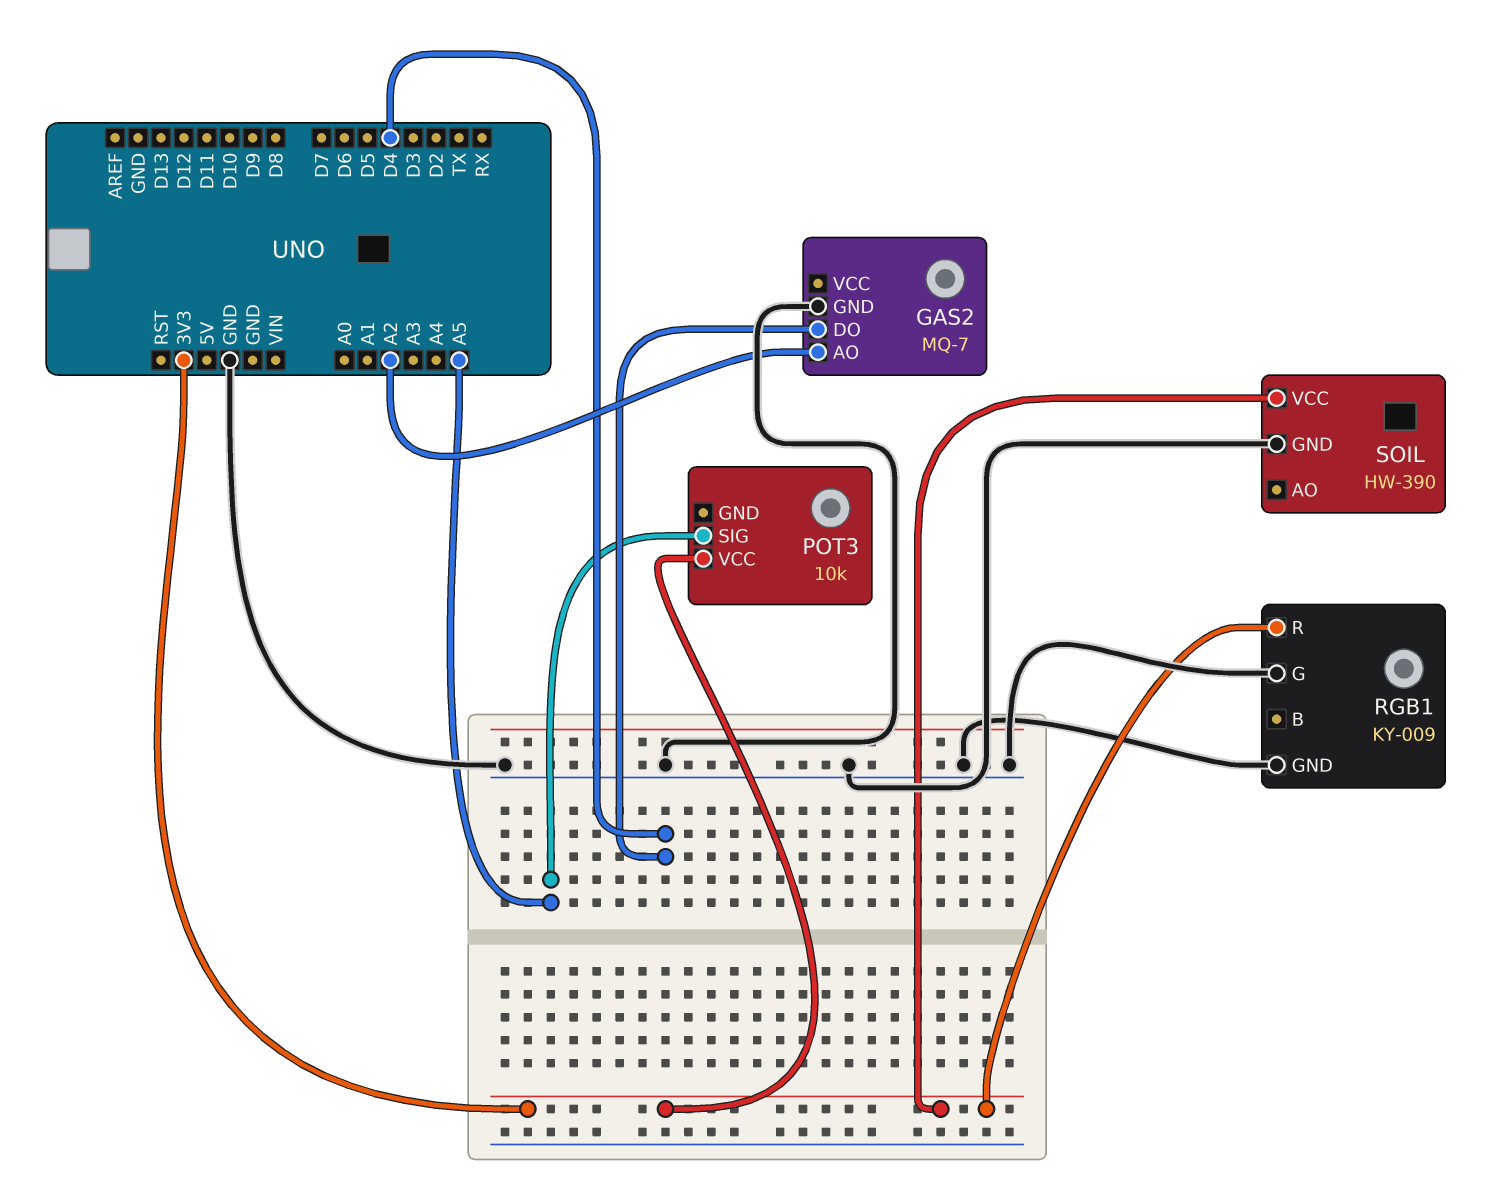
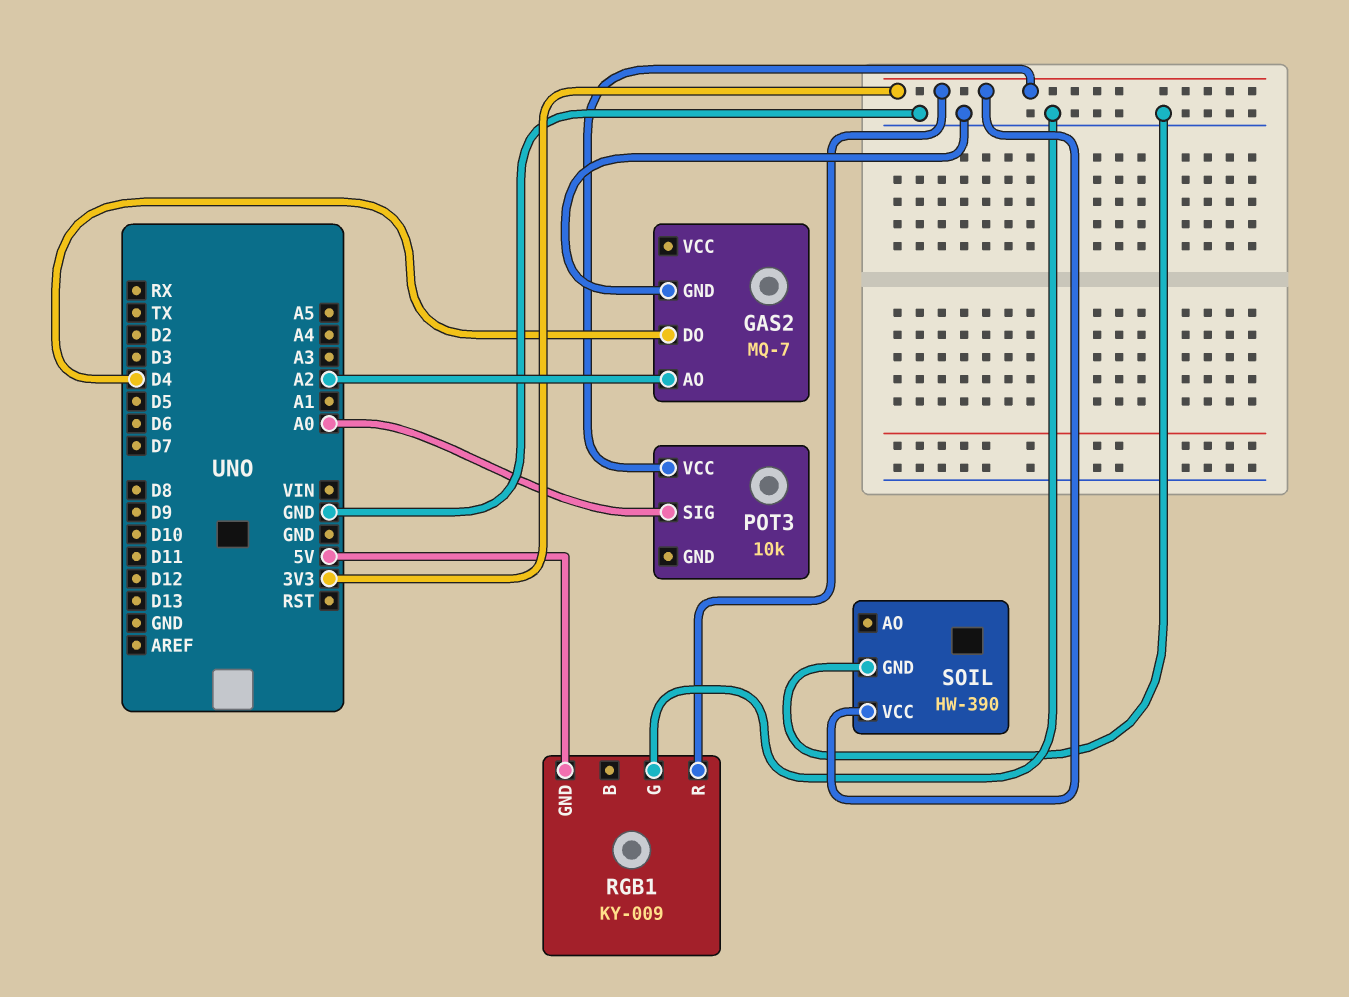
POT3 pin SIG: A5 -> A0
RGB1 pin GND: GND -> 5V

